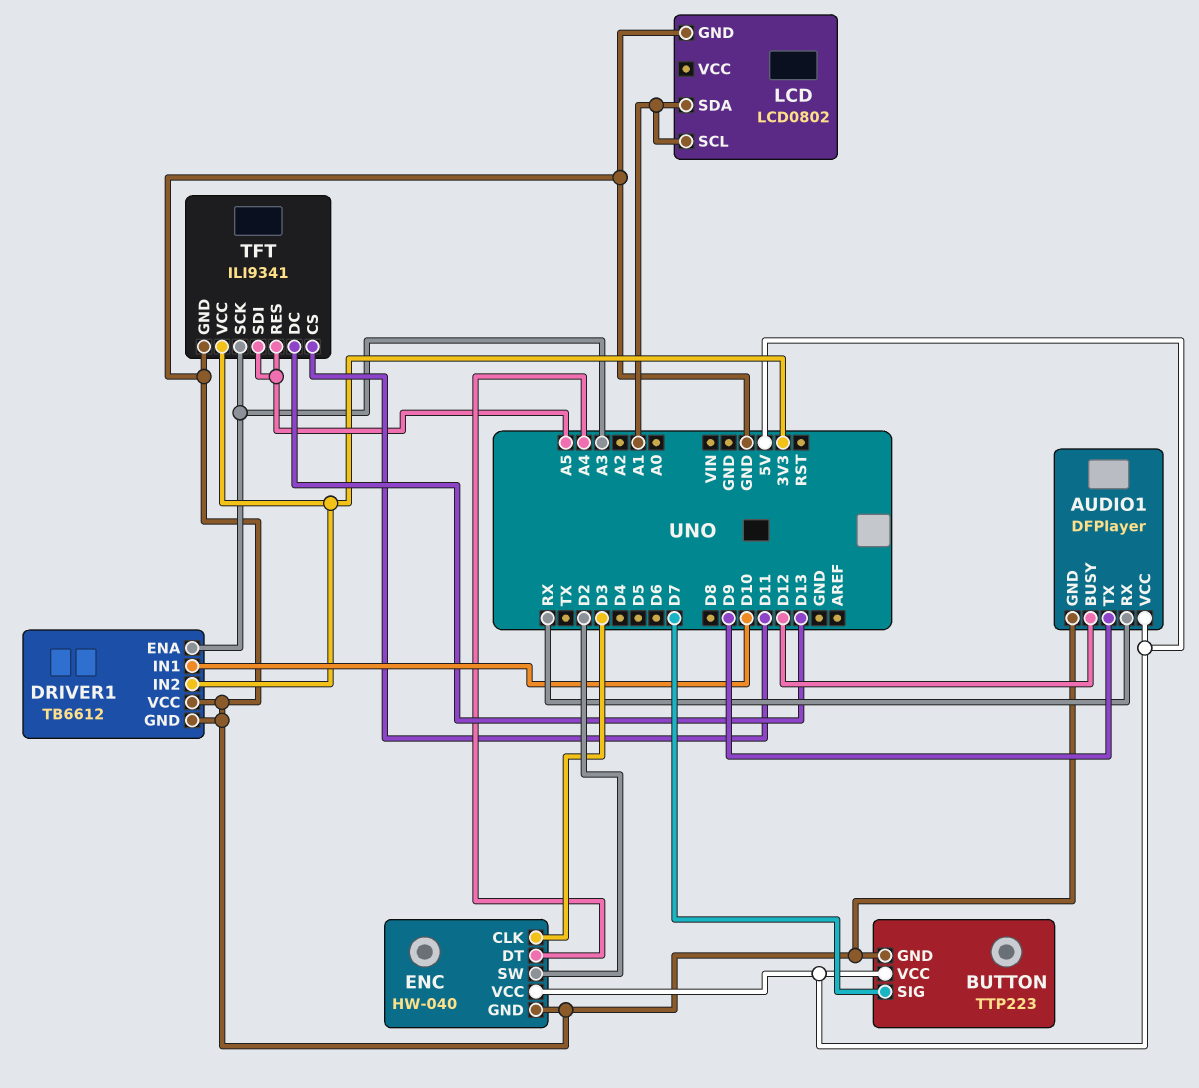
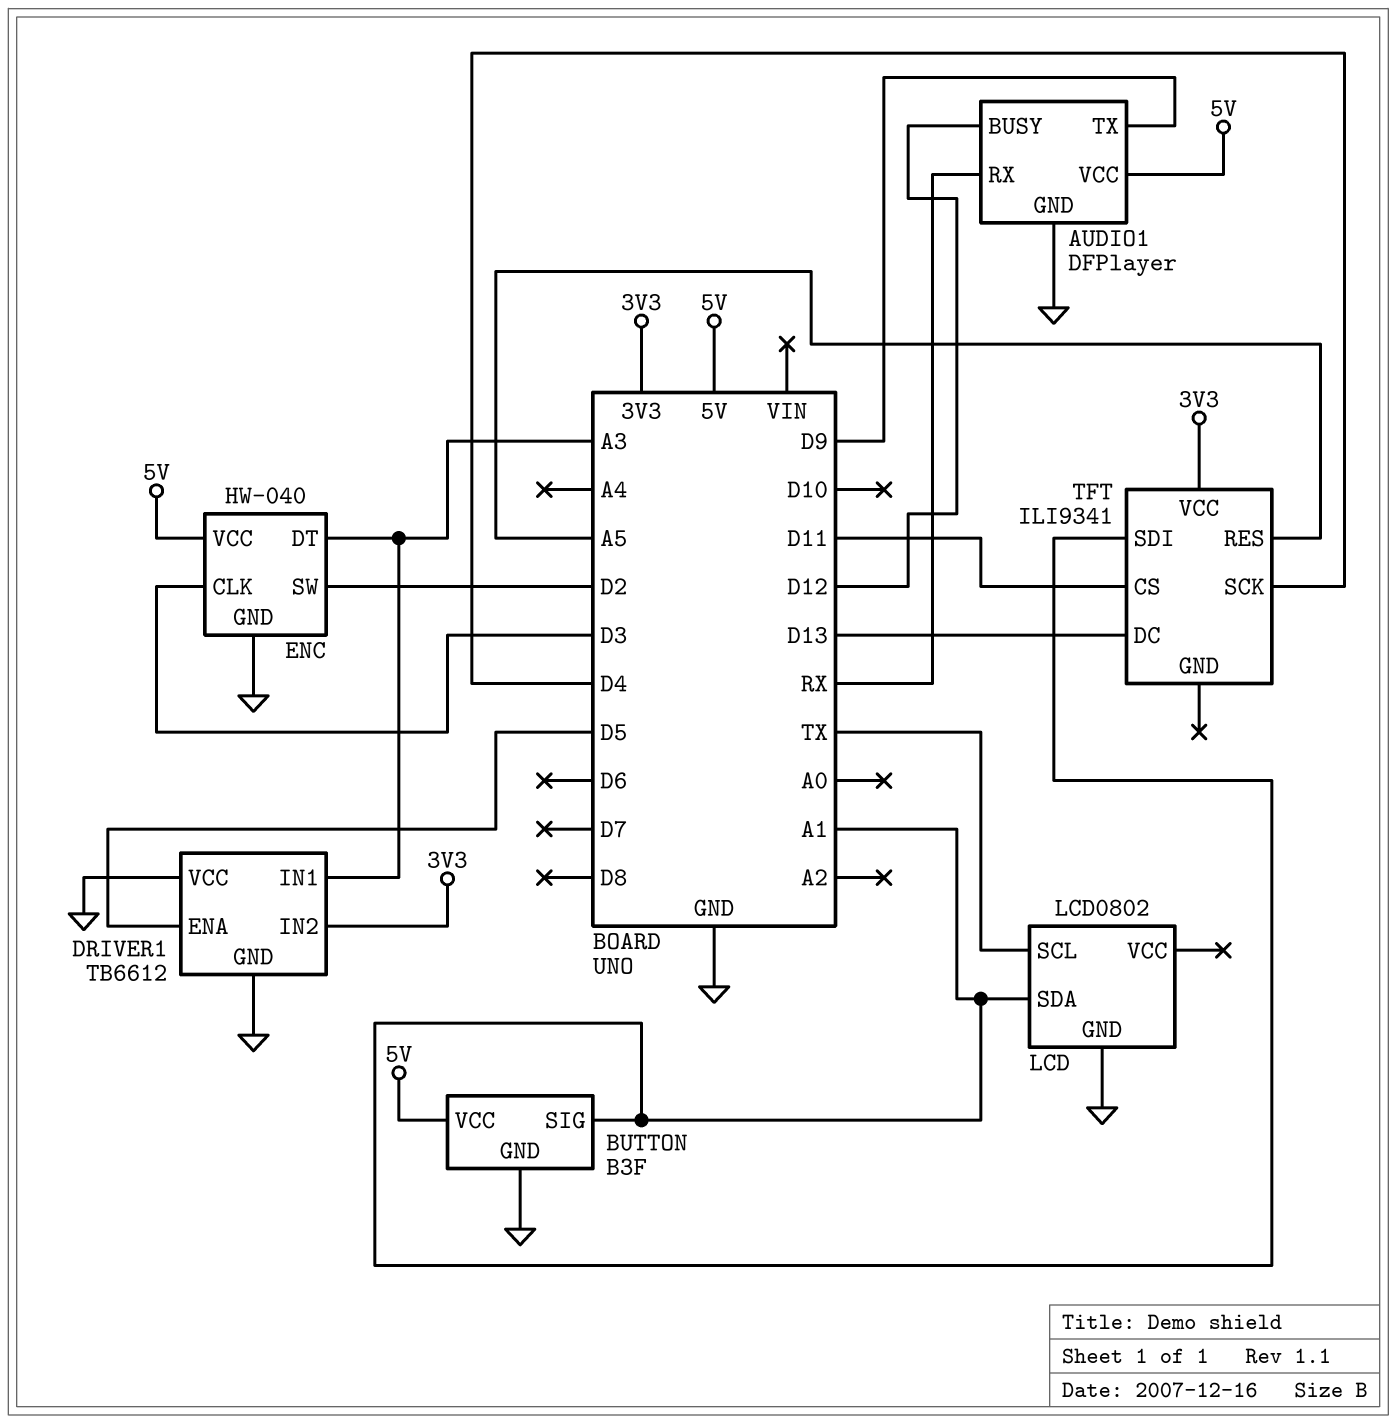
BUTTON: TTP223 -> B3F
BUTTON pin SIG: D7 -> A1
DRIVER1 pin ENA: A3 -> D5
DRIVER1 pin IN1: D10 -> A3
ENC pin DT: A4 -> A3
LCD pin SCL: A1 -> TX
TFT pin GND: GND -> none
TFT pin SCK: A3 -> D4
TFT pin SDI: A5 -> A1

